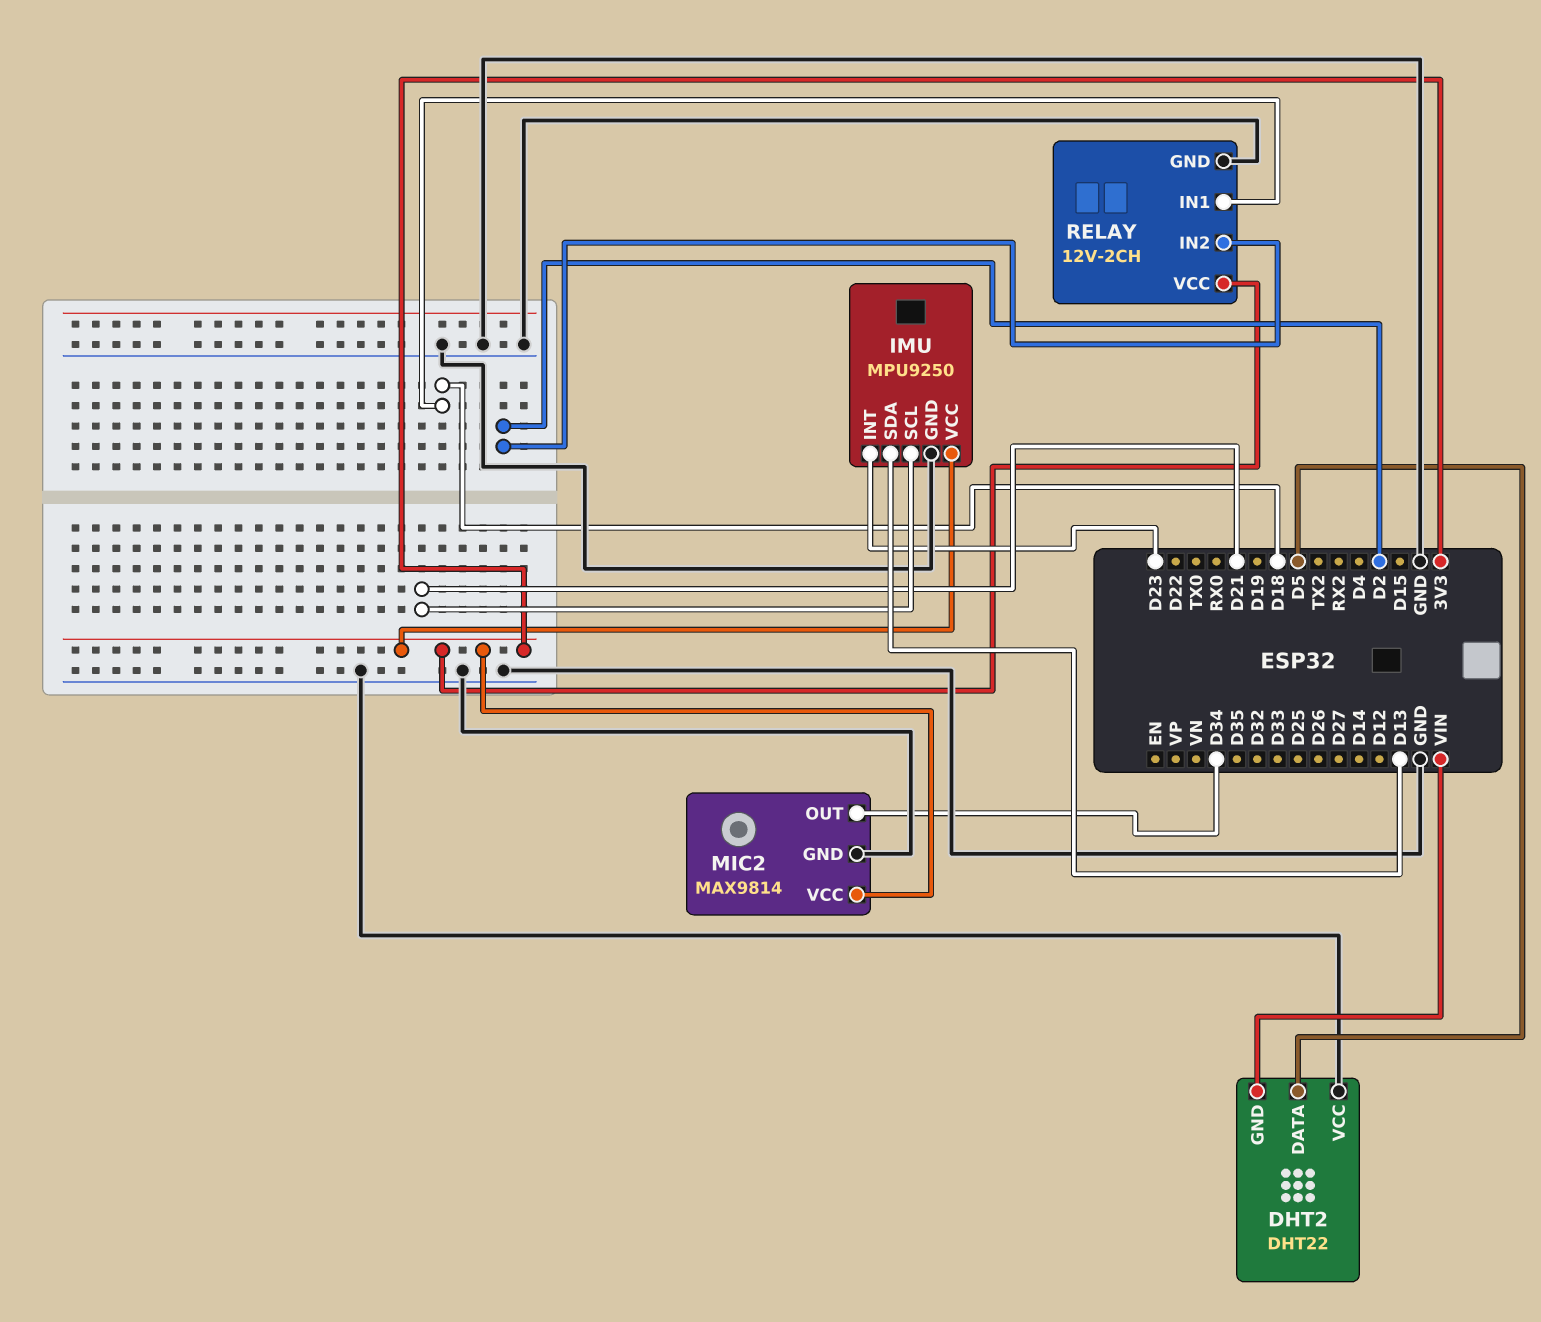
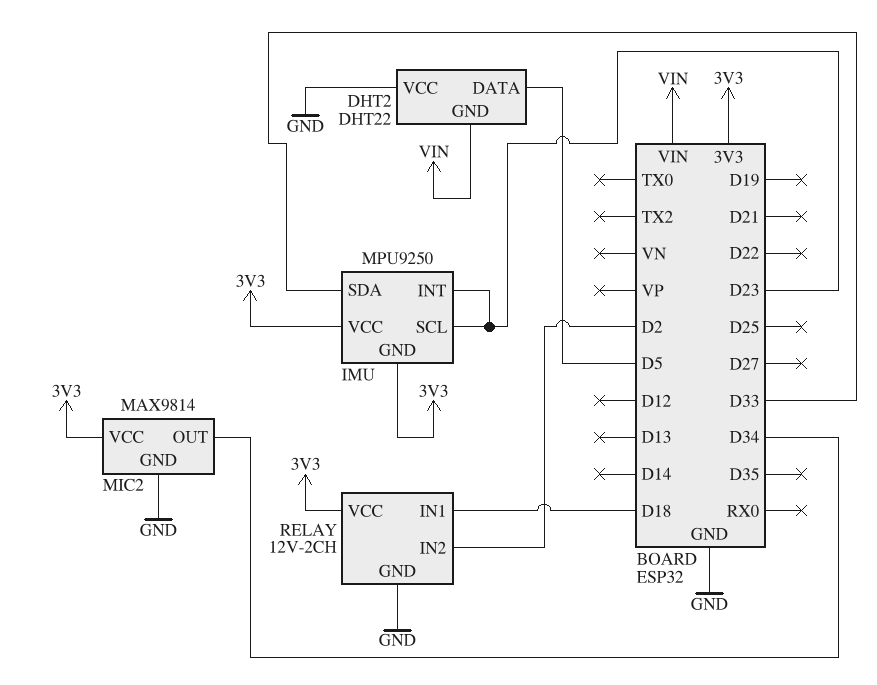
IMU pin GND: GND -> 3V3
IMU pin SCL: D21 -> D23
IMU pin SDA: D13 -> D33

